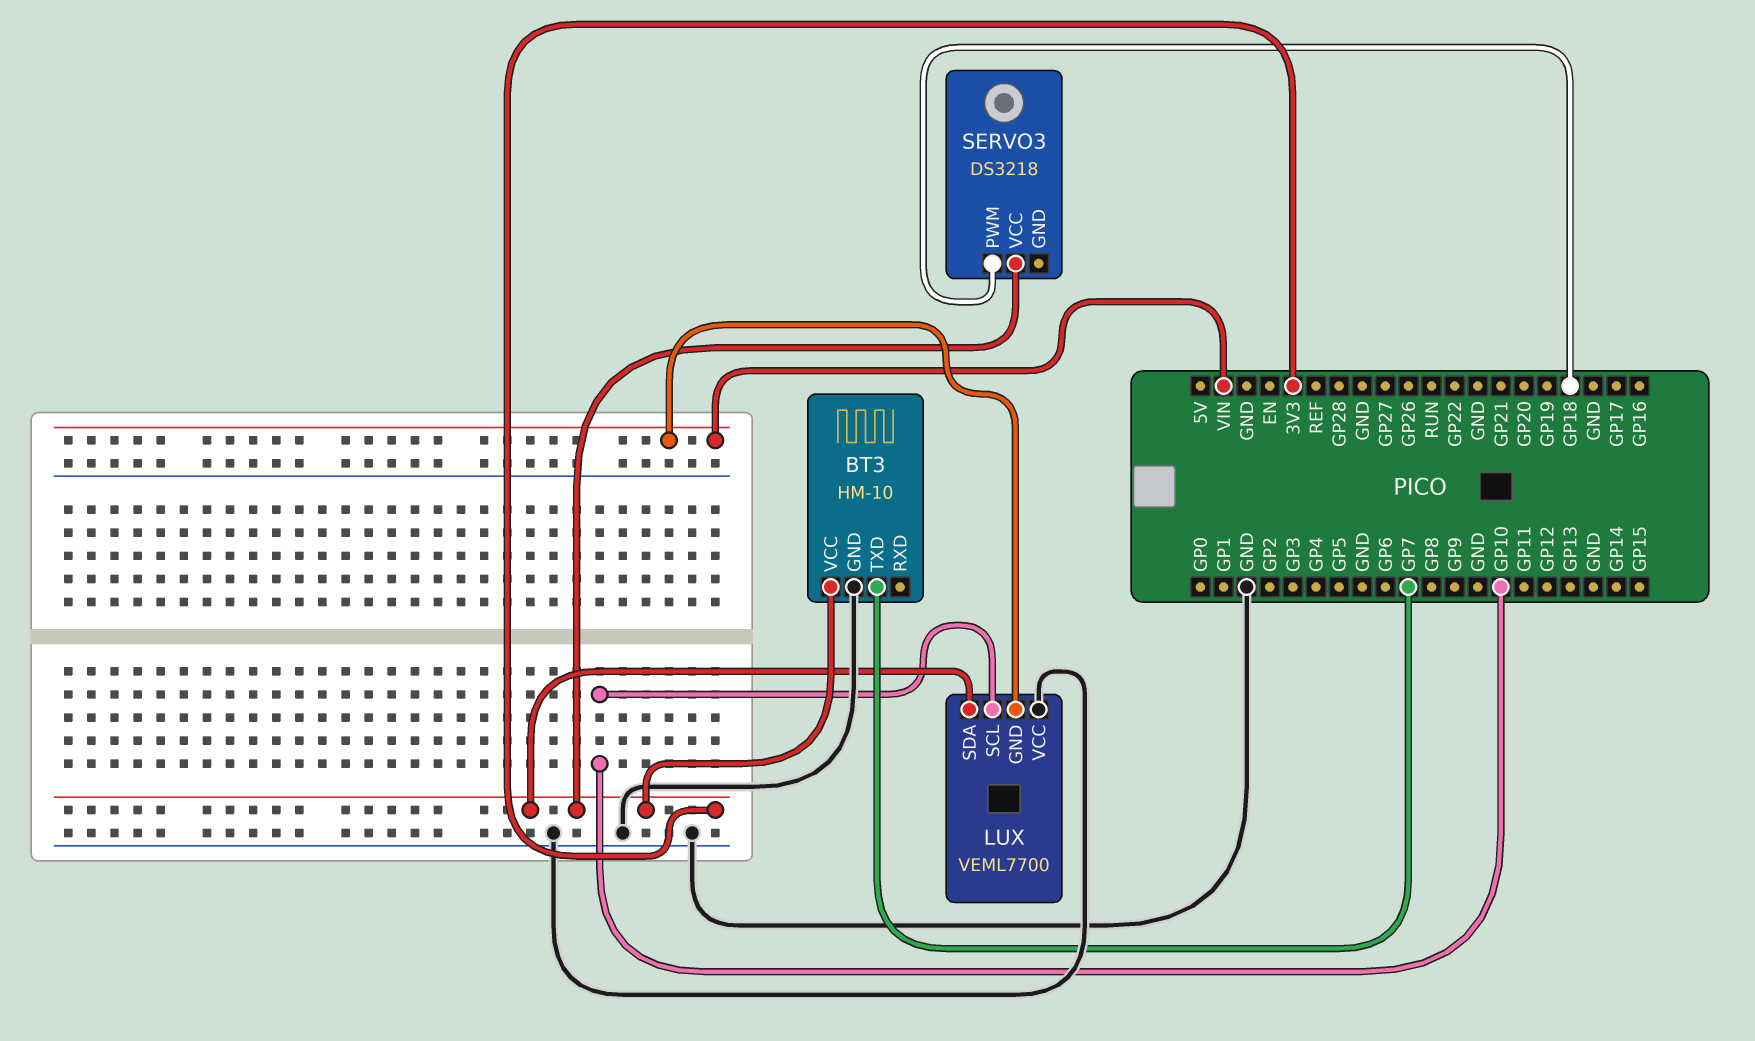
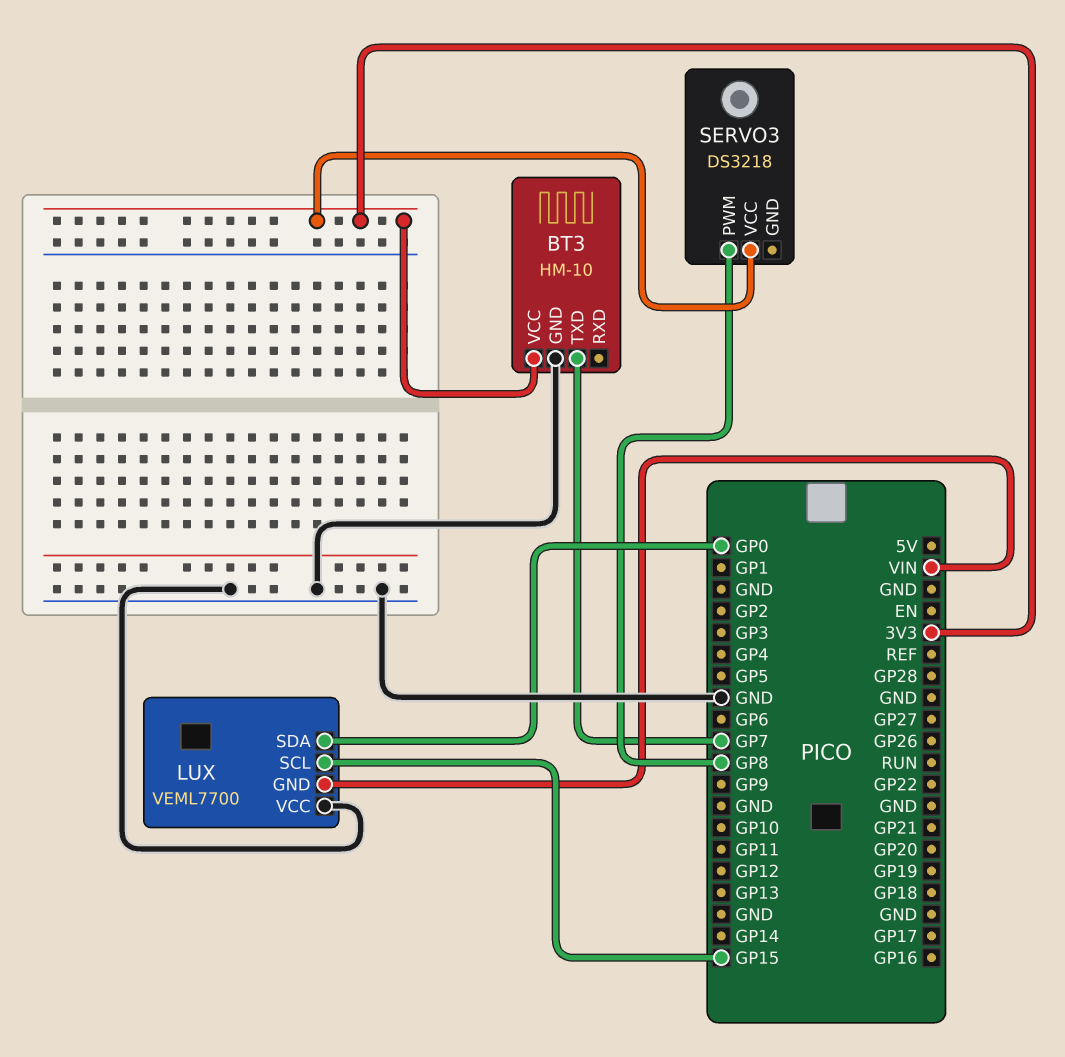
LUX pin SCL: GP10 -> GP15
LUX pin SDA: 3V3 -> GP0
SERVO3 pin PWM: GP18 -> GP8

